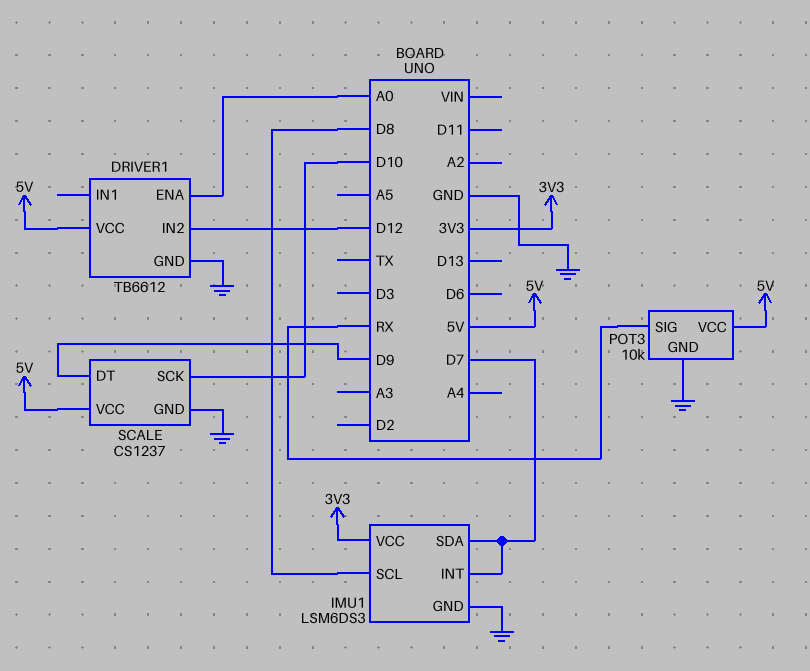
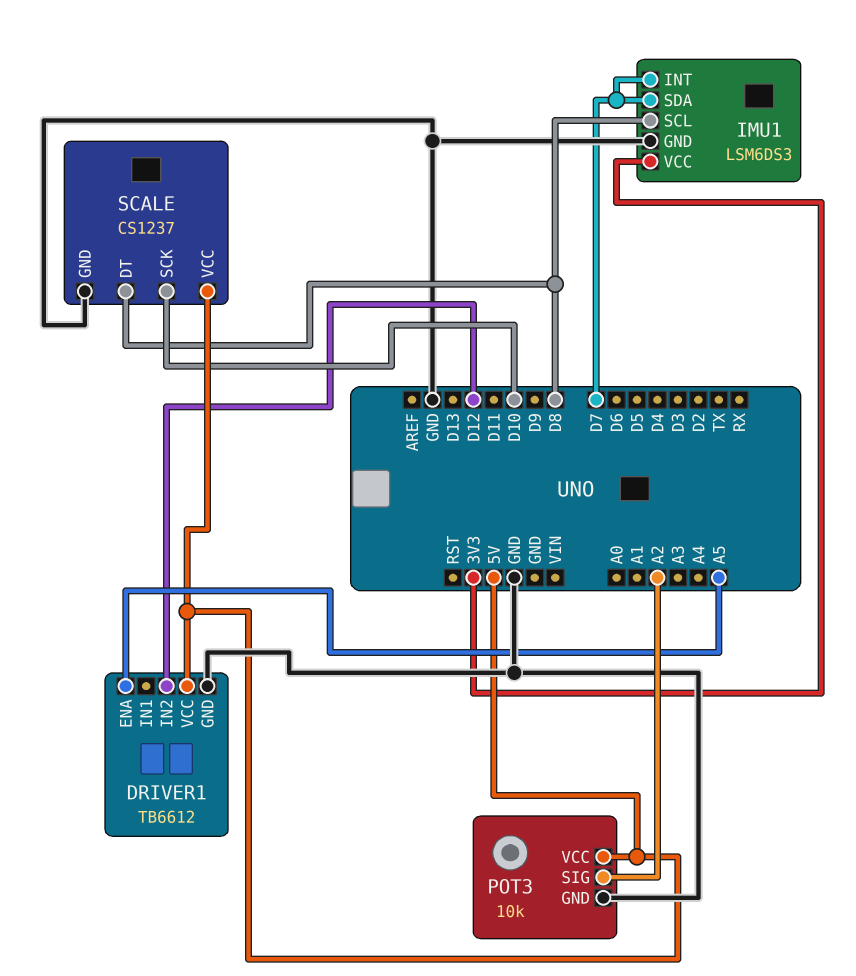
DRIVER1 pin ENA: A0 -> A5
POT3 pin SIG: RX -> A2
SCALE pin DT: D9 -> D8

